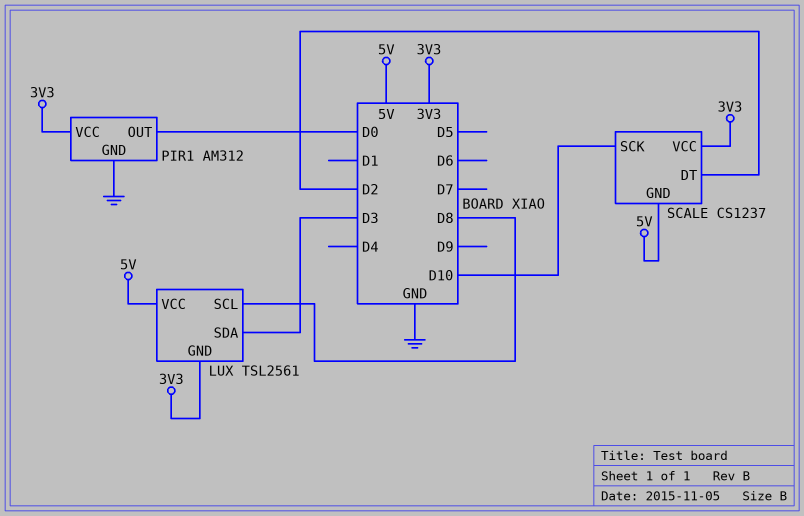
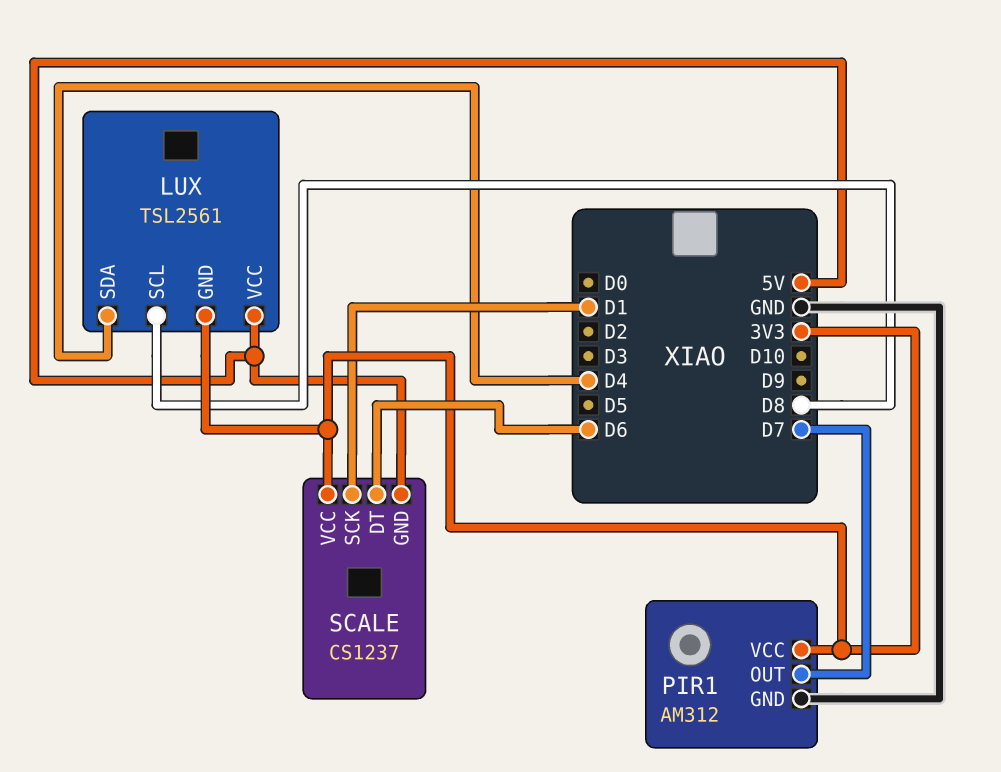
LUX pin SDA: D3 -> D4
PIR1 pin OUT: D0 -> D7
SCALE pin DT: D2 -> D6
SCALE pin SCK: D10 -> D1

